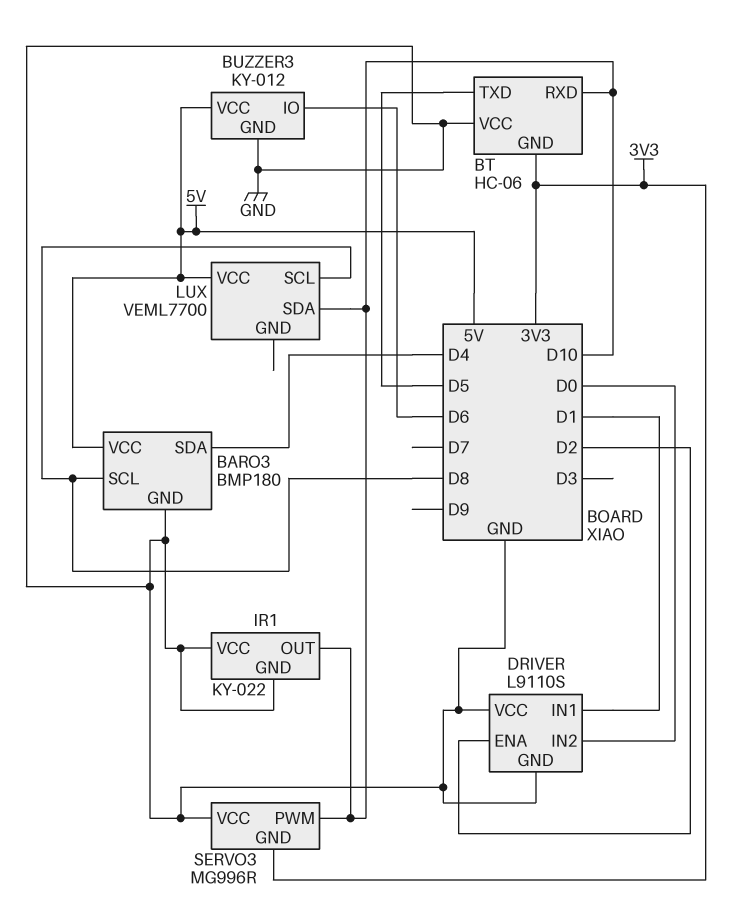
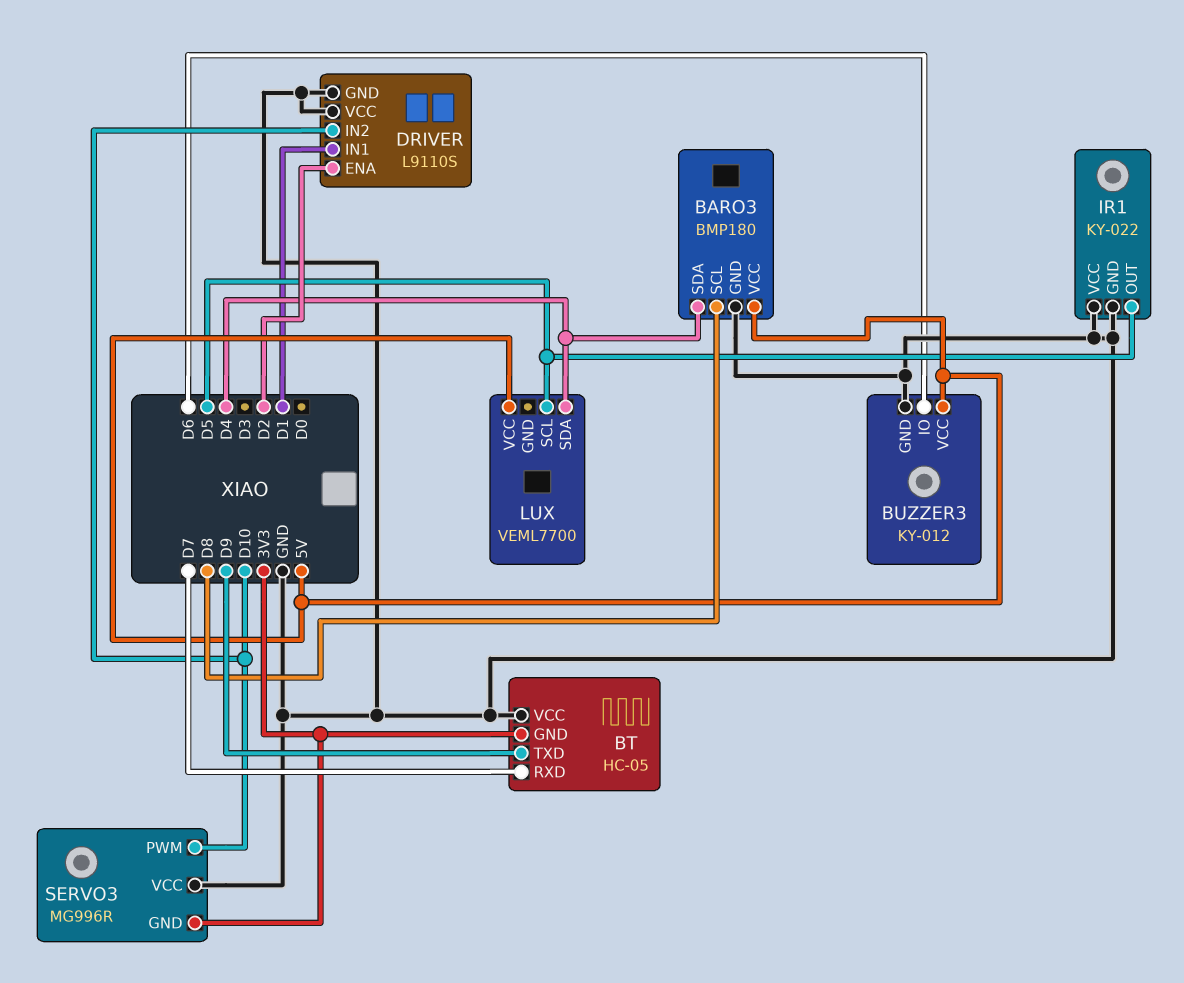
BT: HC-06 -> HC-05
BT pin RXD: D10 -> D7
BT pin TXD: D5 -> D9
DRIVER pin IN2: D0 -> D10
IR1 pin OUT: D10 -> D5
LUX pin SCL: D8 -> D5
LUX pin SDA: D10 -> D4

